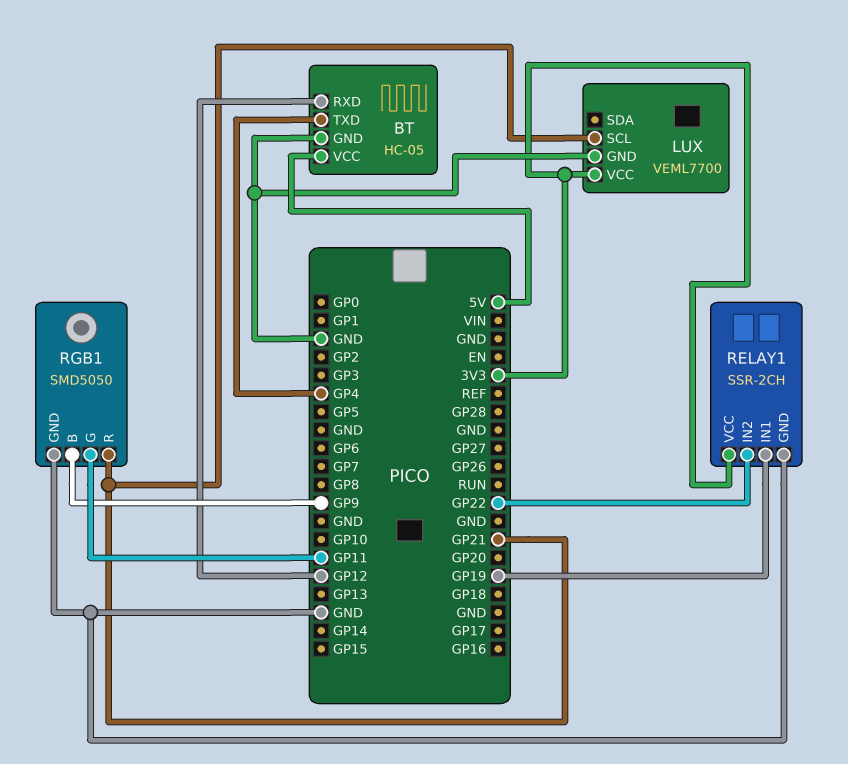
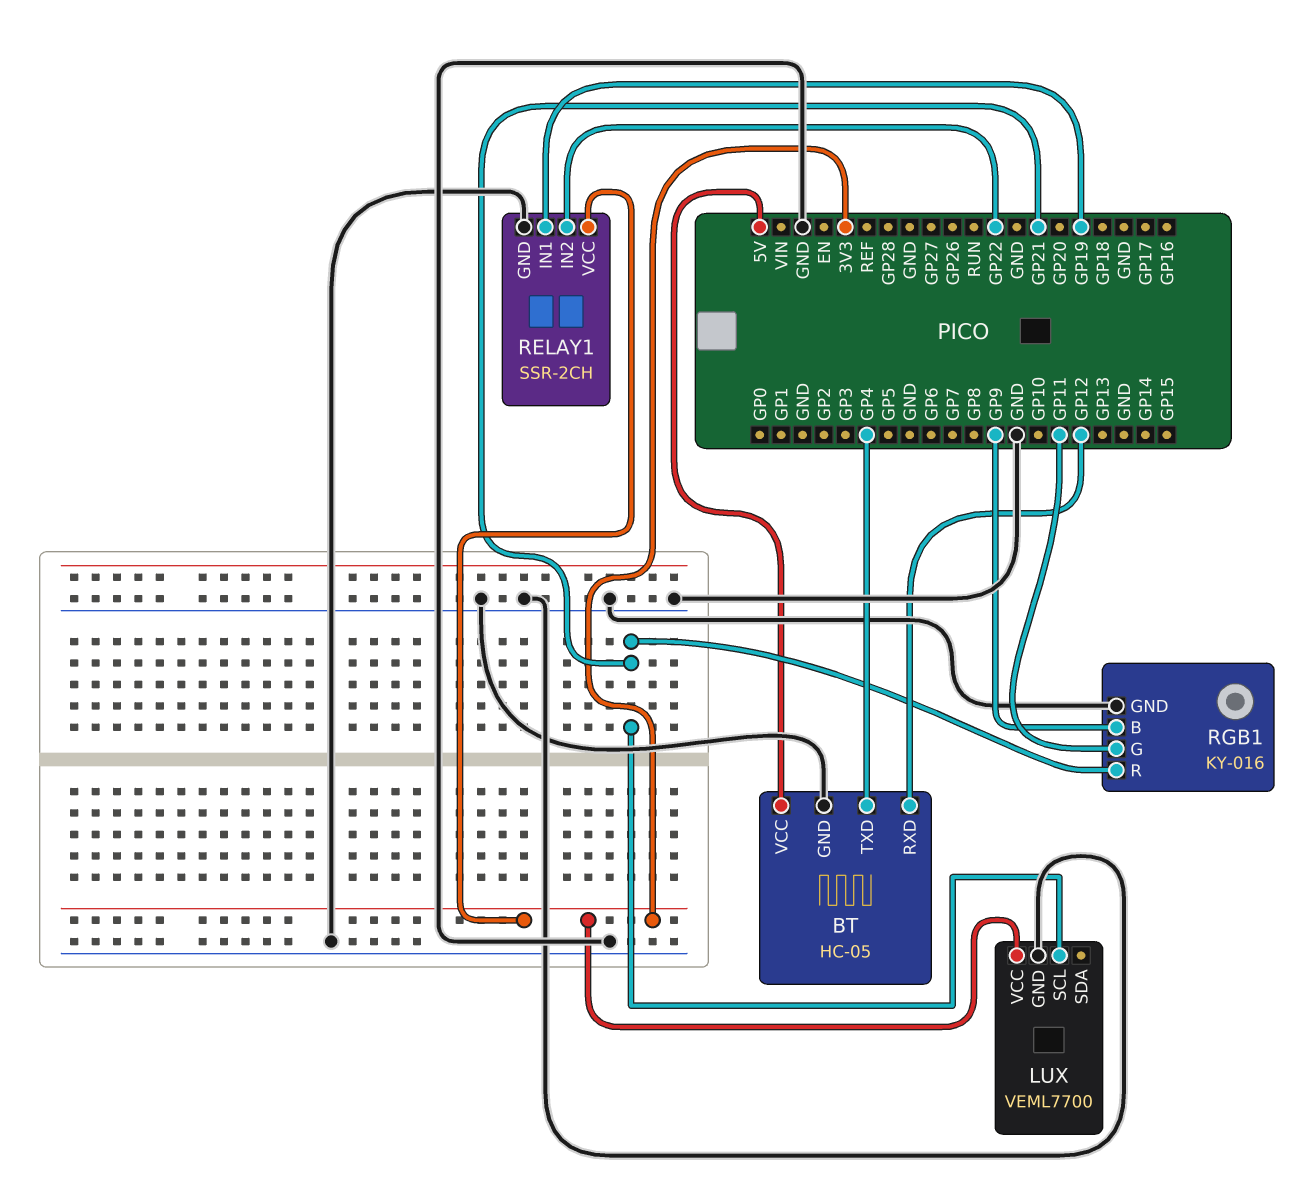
RGB1: SMD5050 -> KY-016

